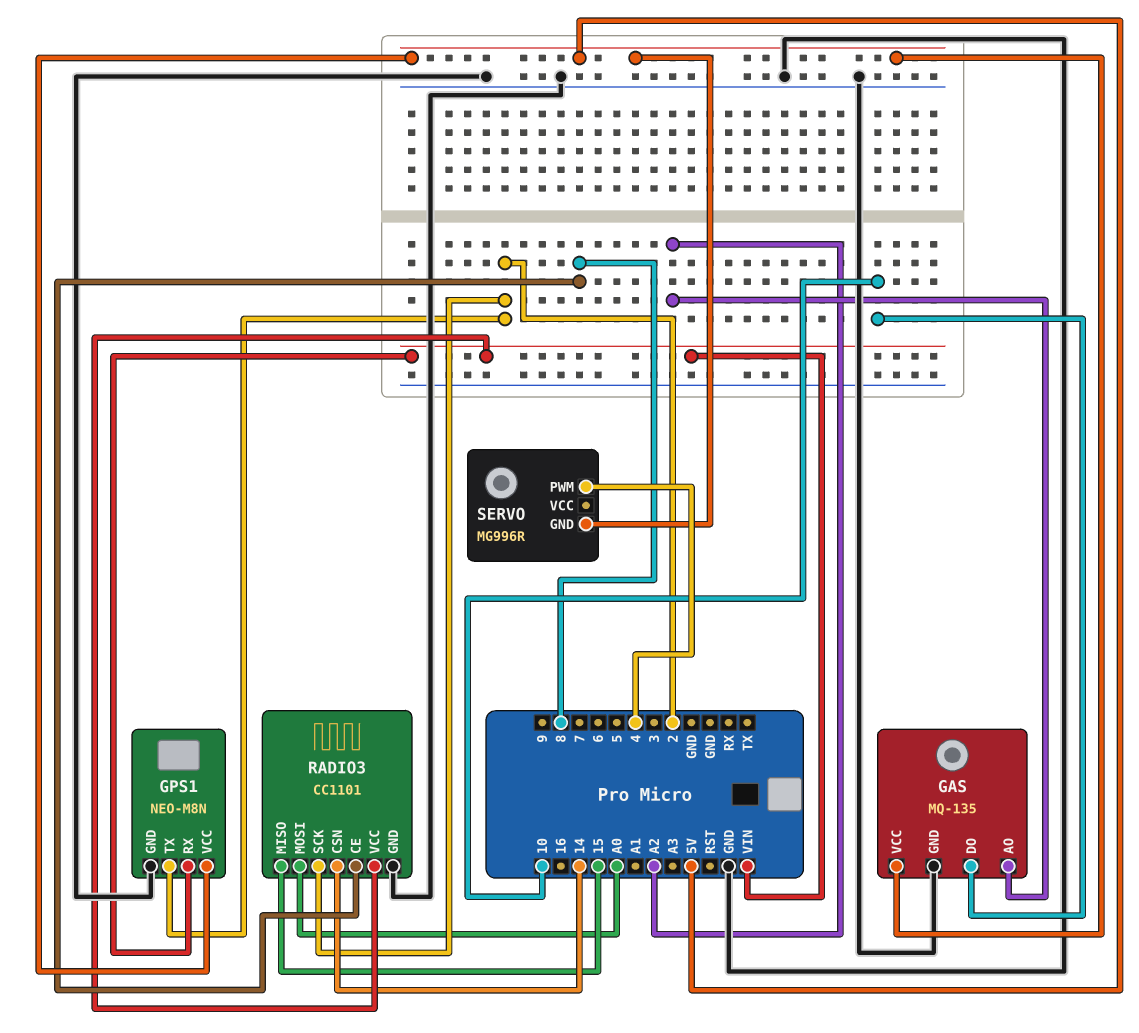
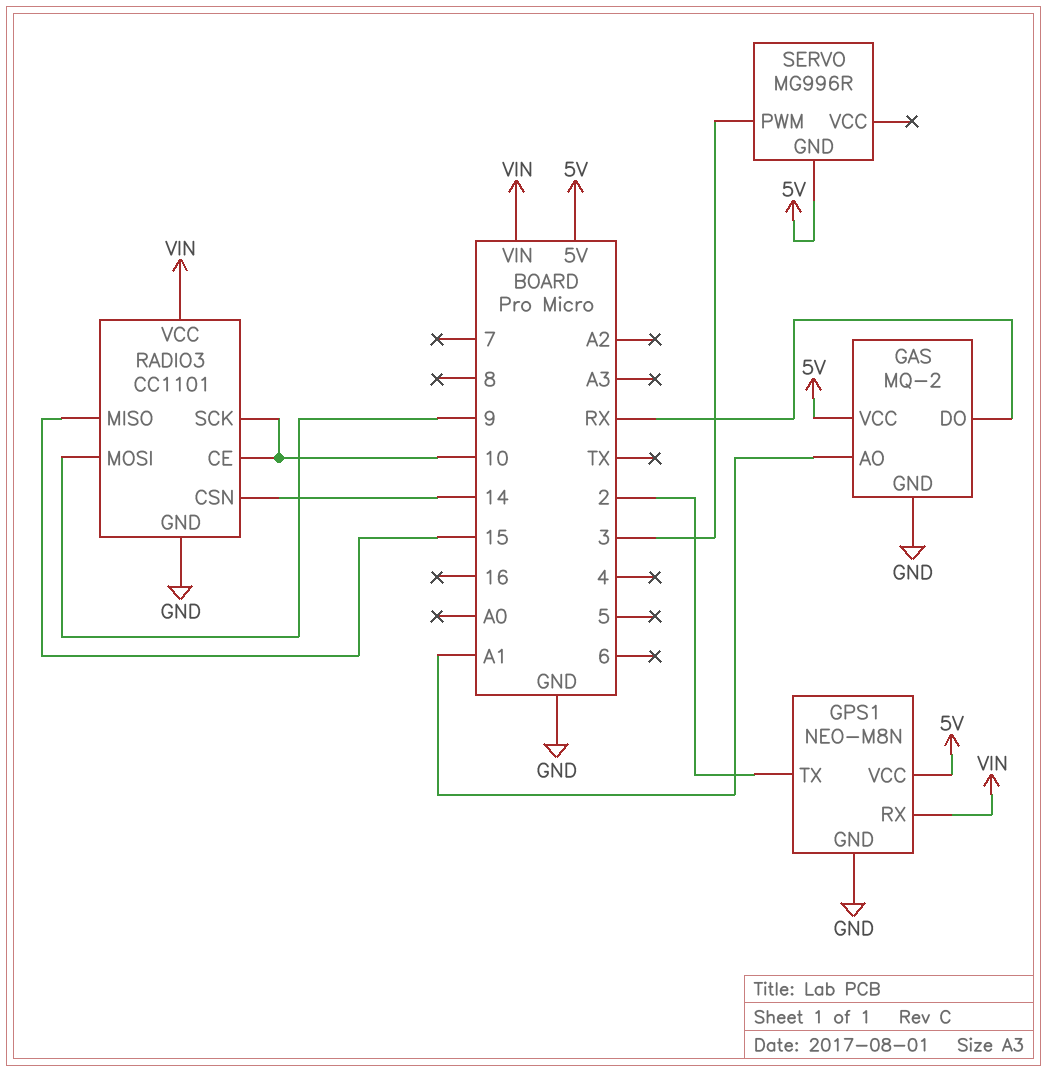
GAS: MQ-135 -> MQ-2
GAS pin AO: A2 -> A1
GAS pin DO: 10 -> RX
RADIO3 pin CE: 8 -> 10
RADIO3 pin MOSI: A0 -> 9
RADIO3 pin SCK: 2 -> 10
SERVO pin PWM: 4 -> 3

